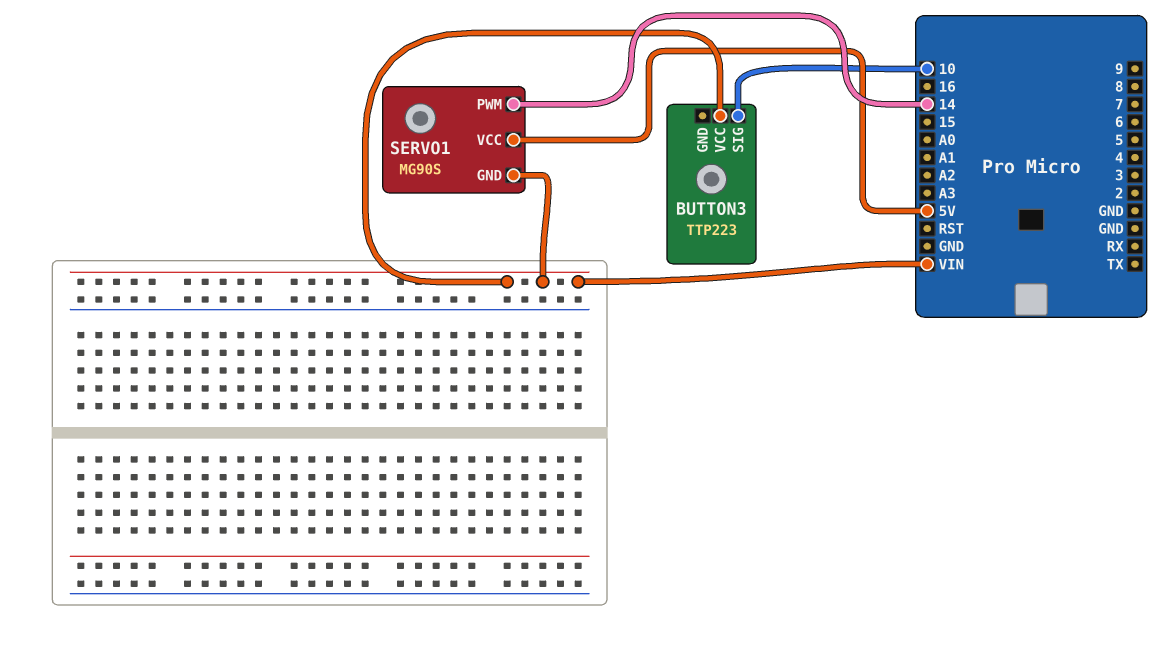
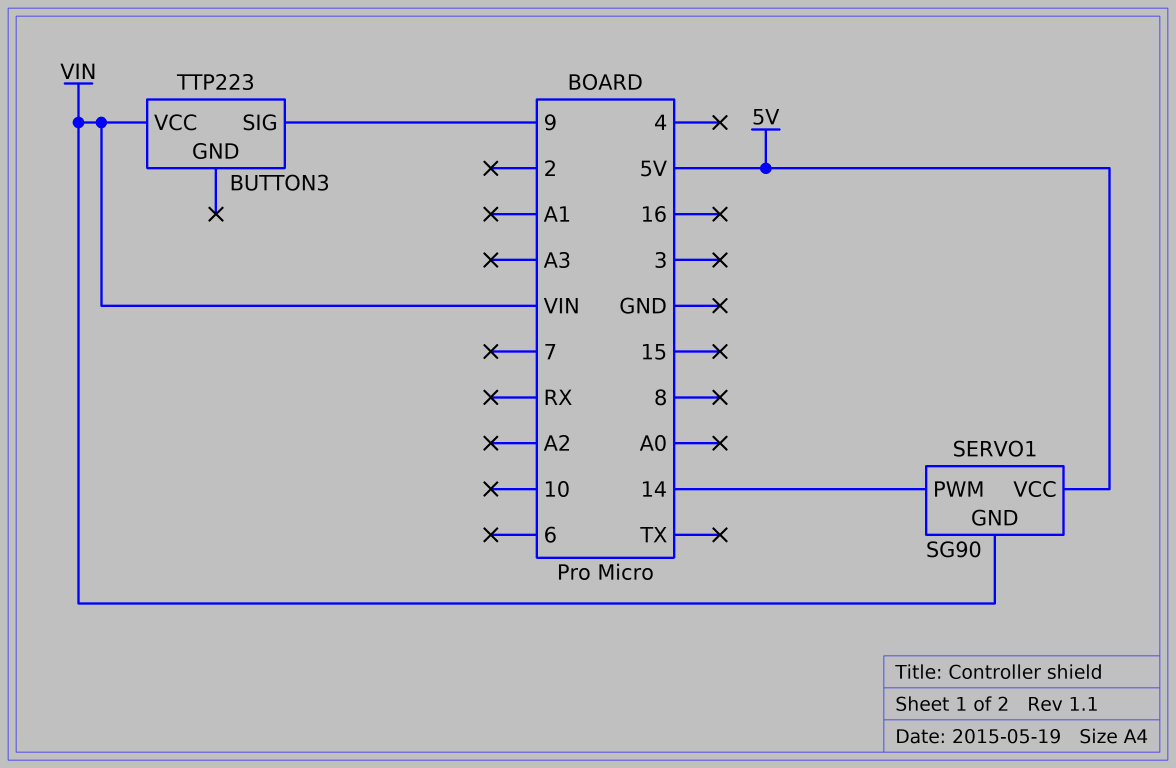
BUTTON3 pin SIG: 10 -> 9
SERVO1: MG90S -> SG90

